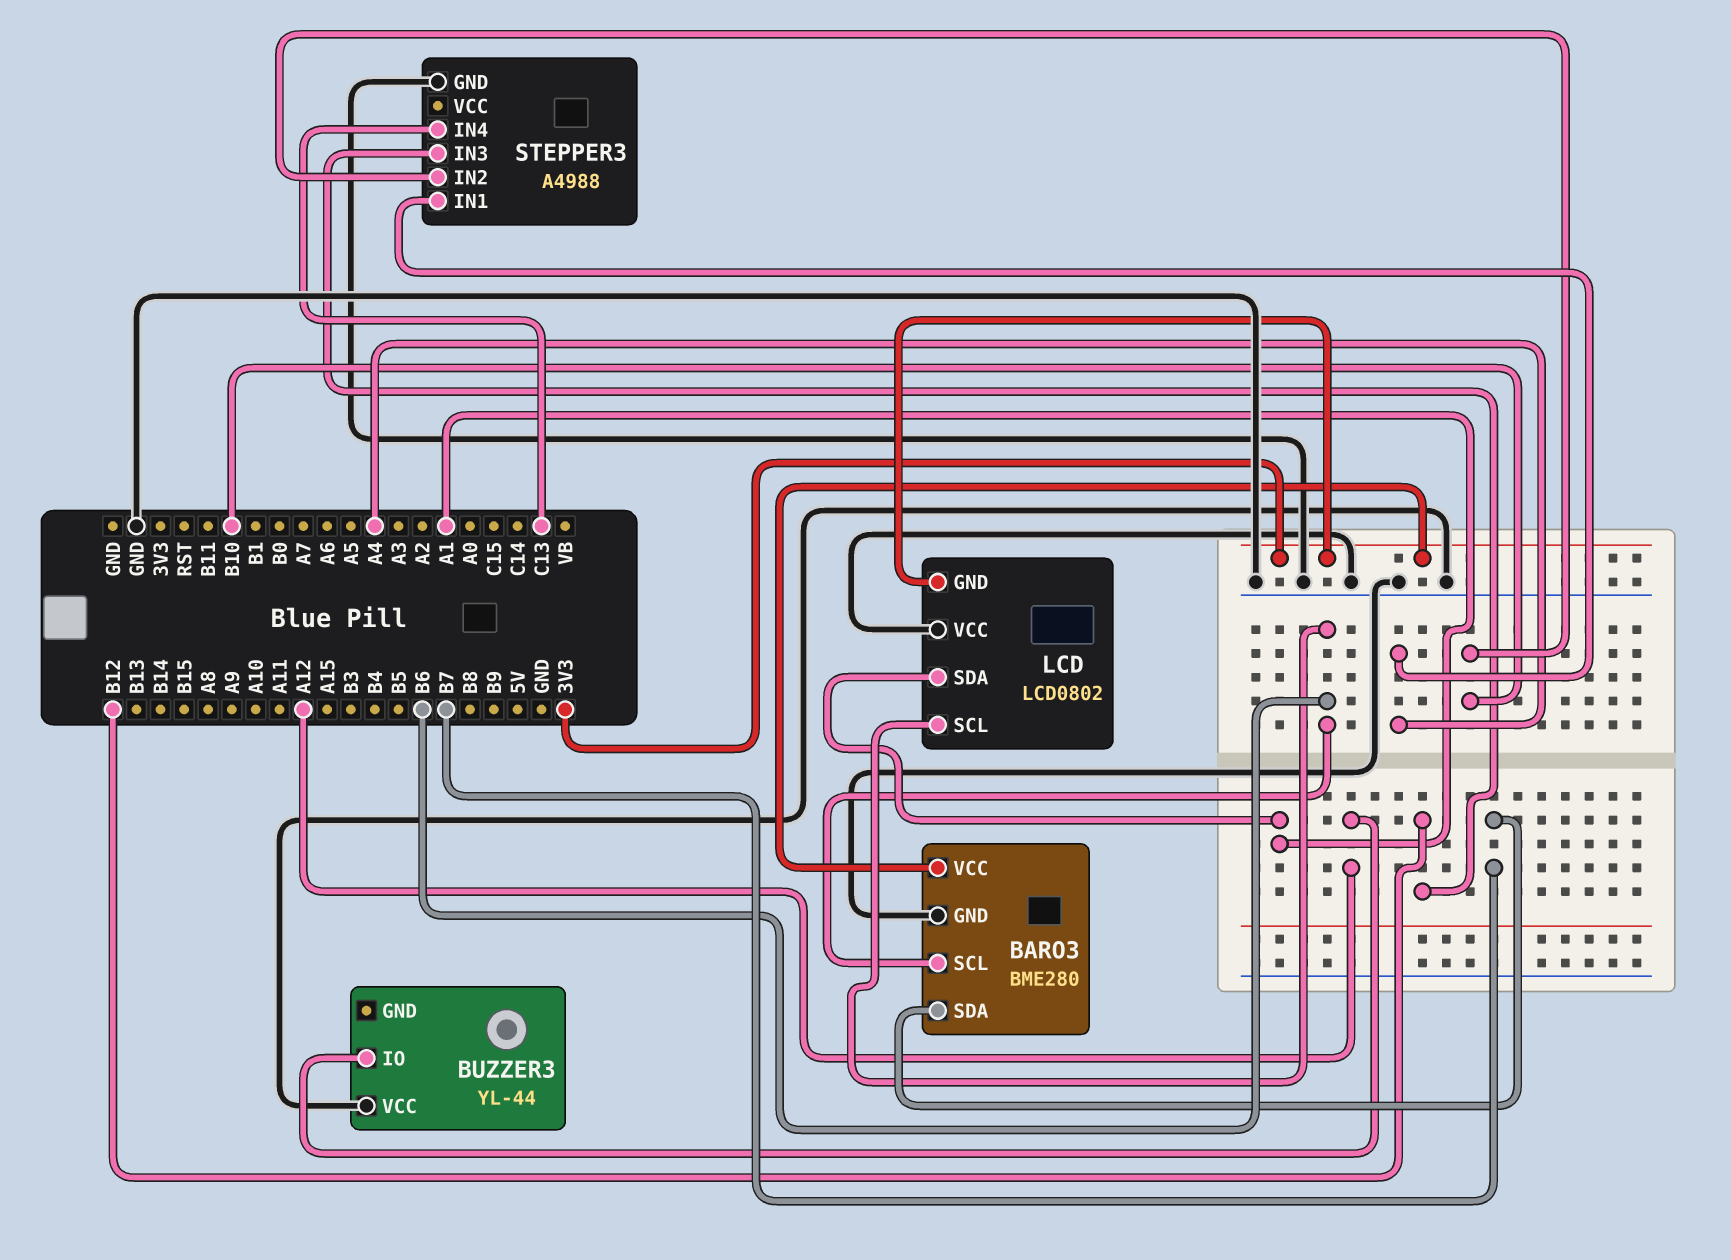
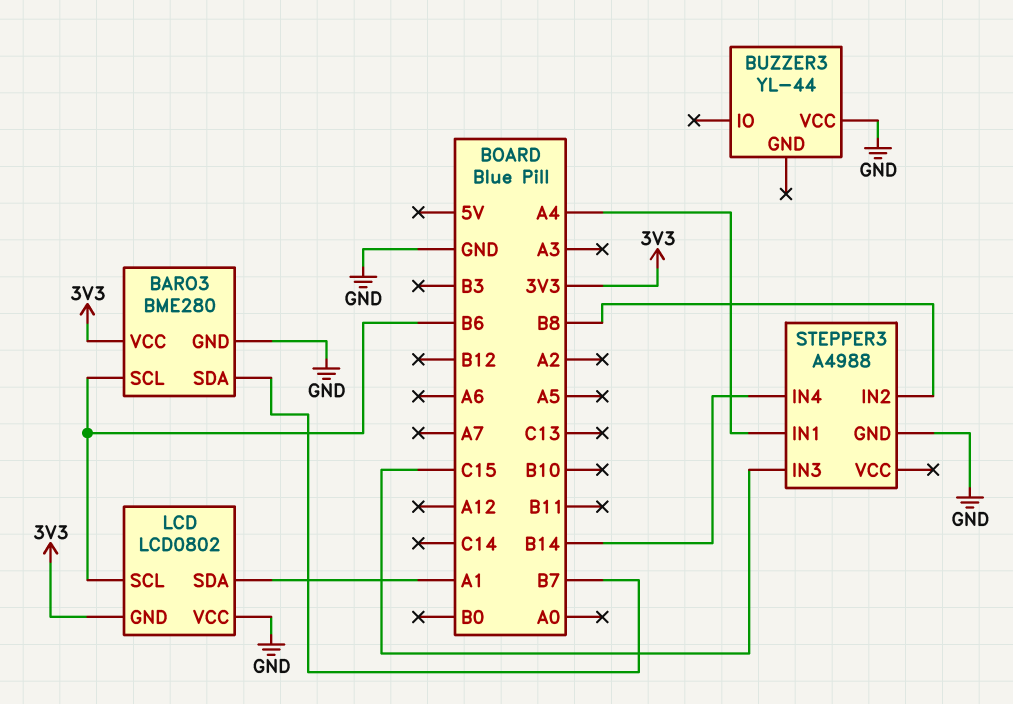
BUZZER3 pin IO: A12 -> none
STEPPER3 pin IN2: B10 -> B8
STEPPER3 pin IN3: B12 -> C15
STEPPER3 pin IN4: C13 -> B14

